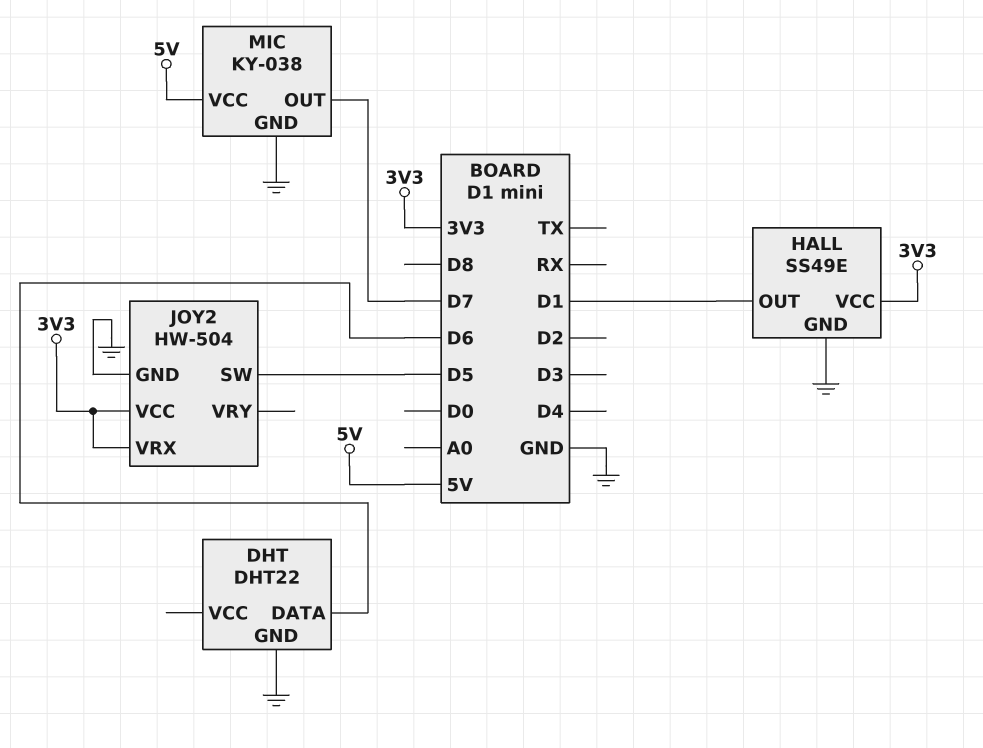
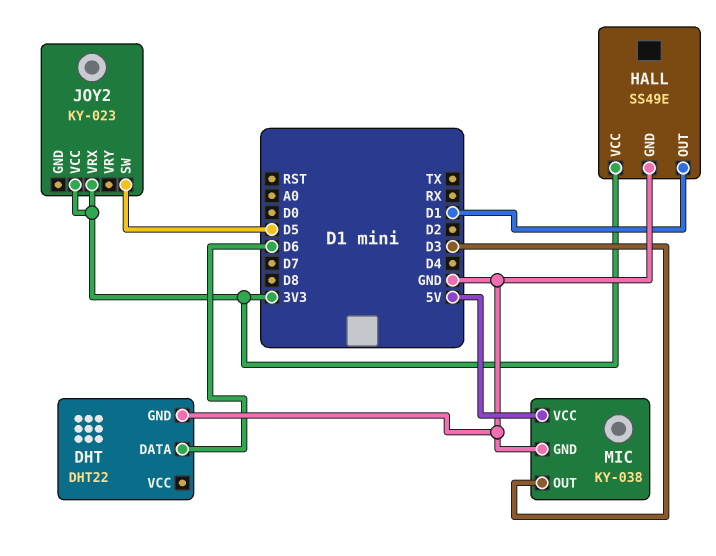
JOY2: HW-504 -> KY-023
JOY2 pin GND: GND -> none
MIC pin OUT: D7 -> D3

